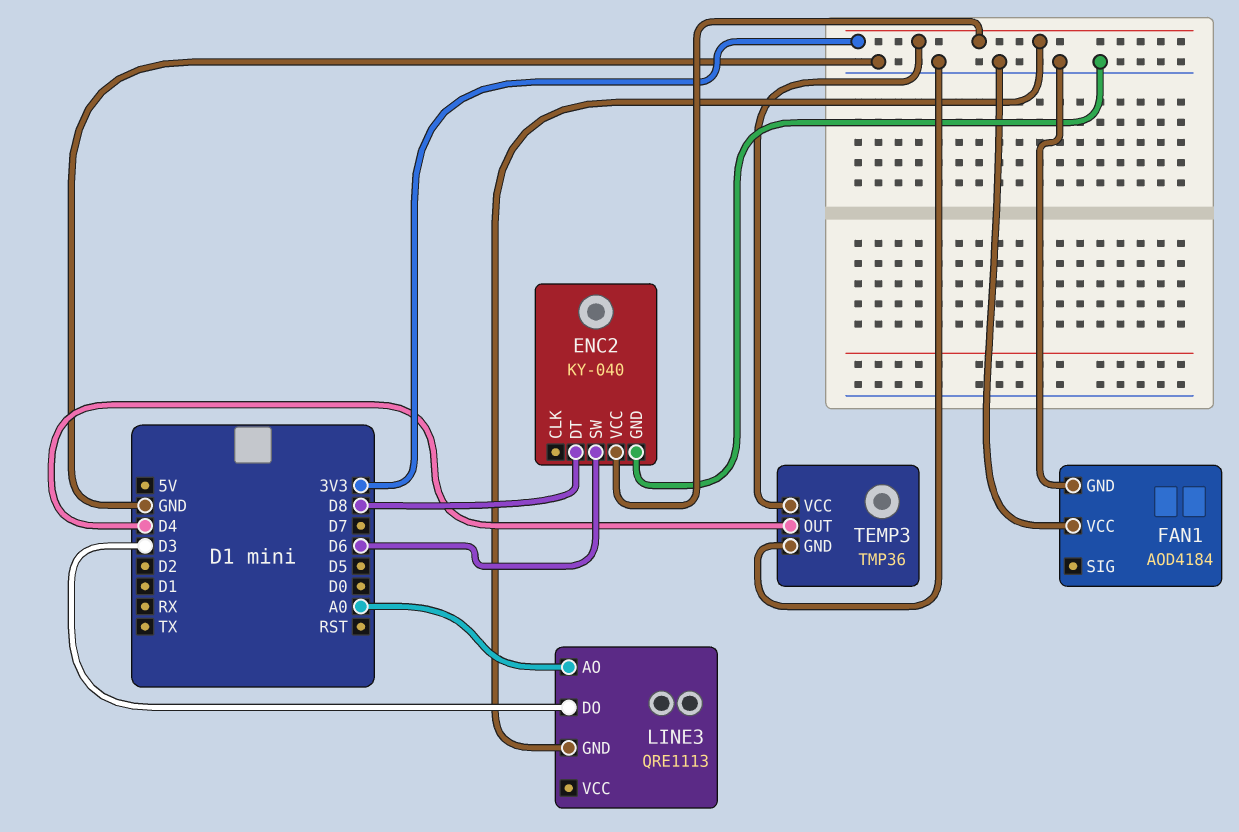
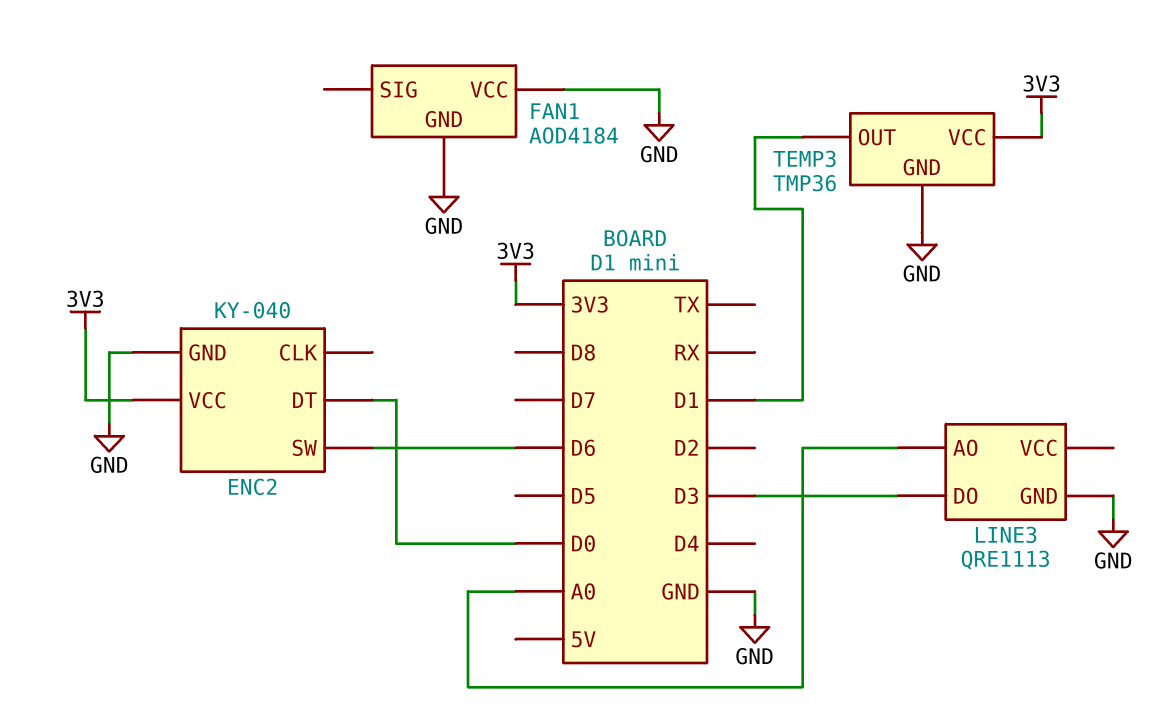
ENC2 pin DT: D8 -> D0
LINE3 pin GND: 3V3 -> GND
TEMP3 pin OUT: D4 -> D1

